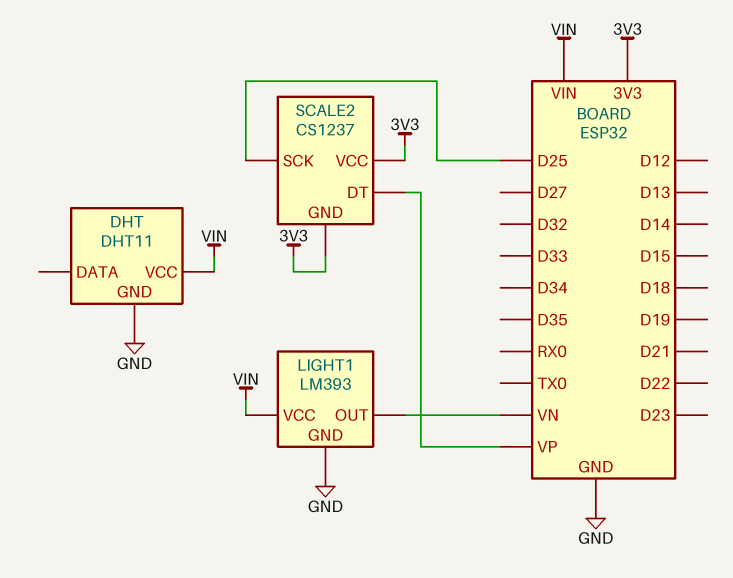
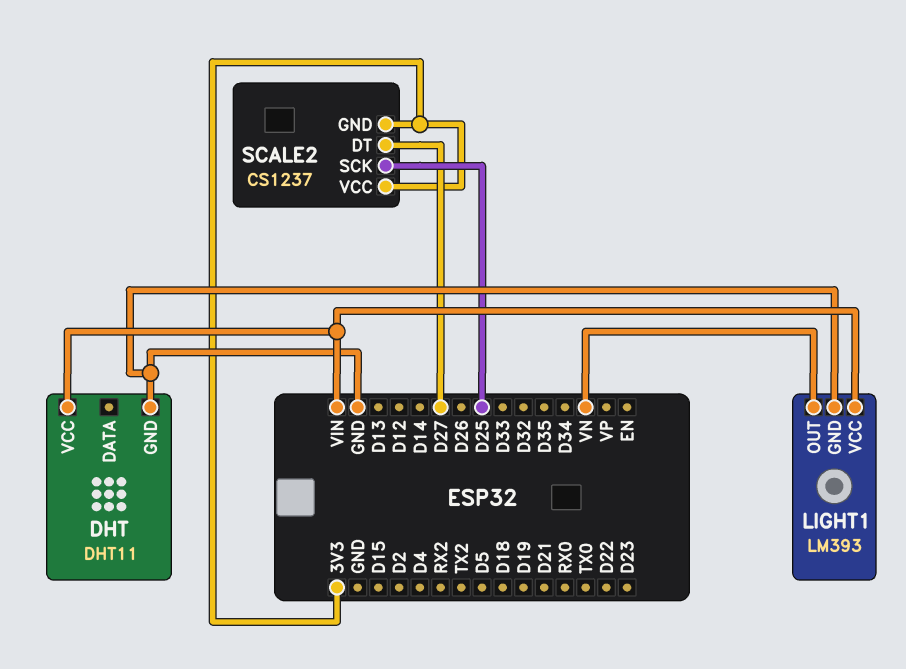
SCALE2 pin DT: VP -> D27

